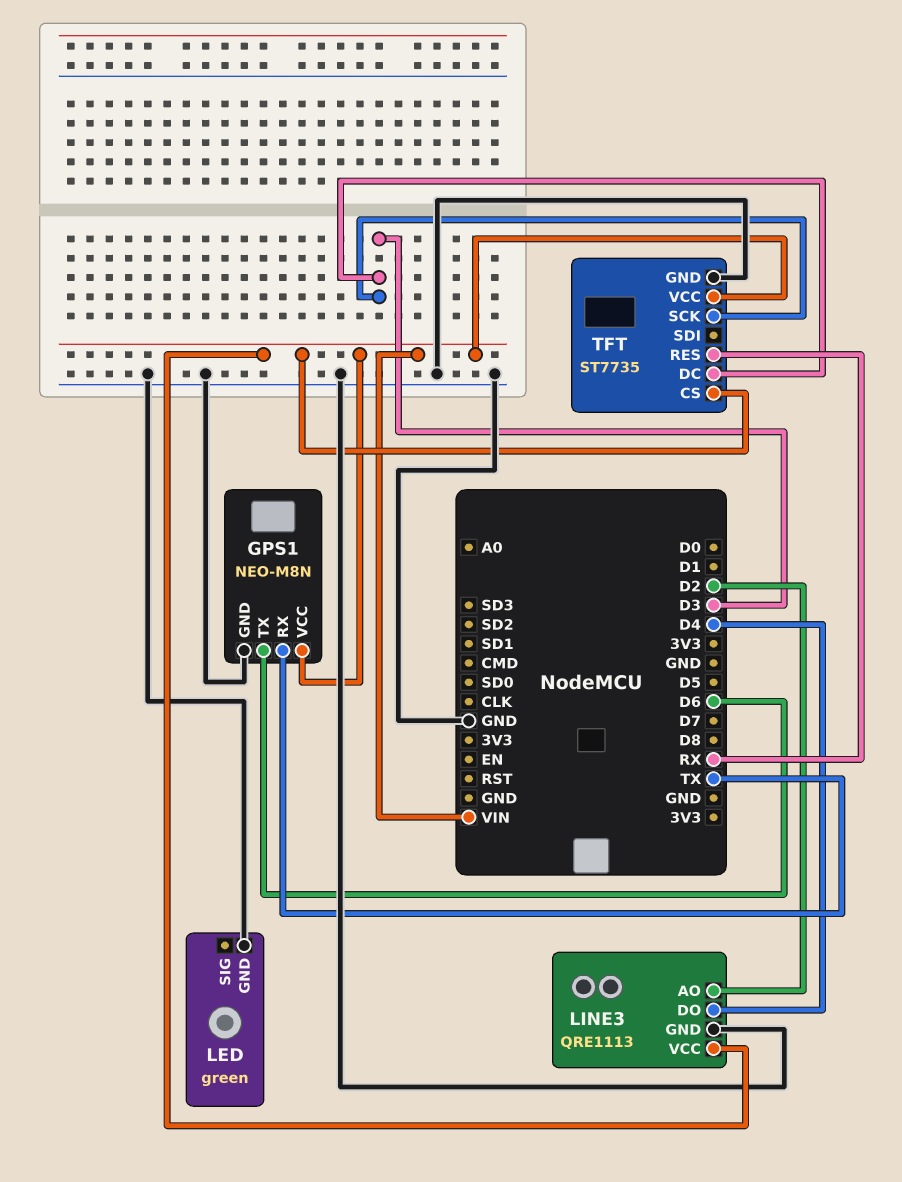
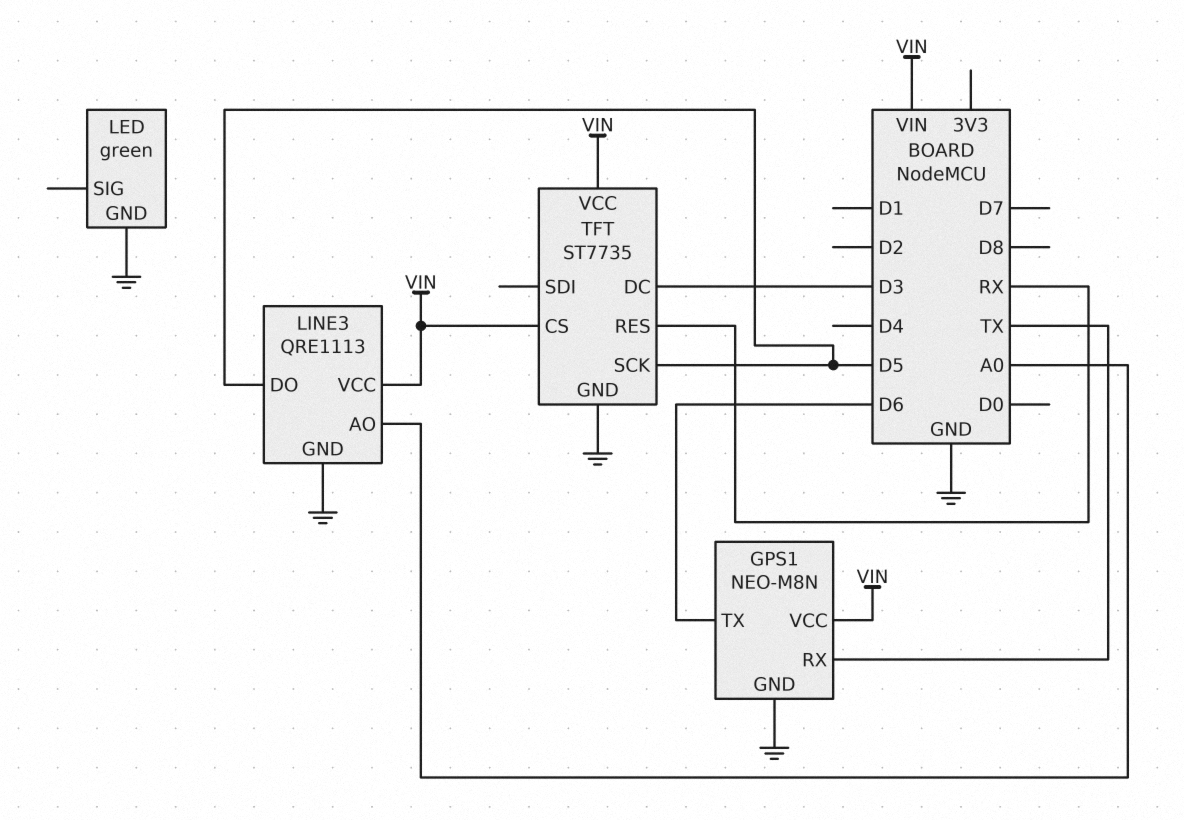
LINE3 pin AO: D2 -> A0
LINE3 pin DO: D4 -> D5
TFT pin SCK: D3 -> D5

